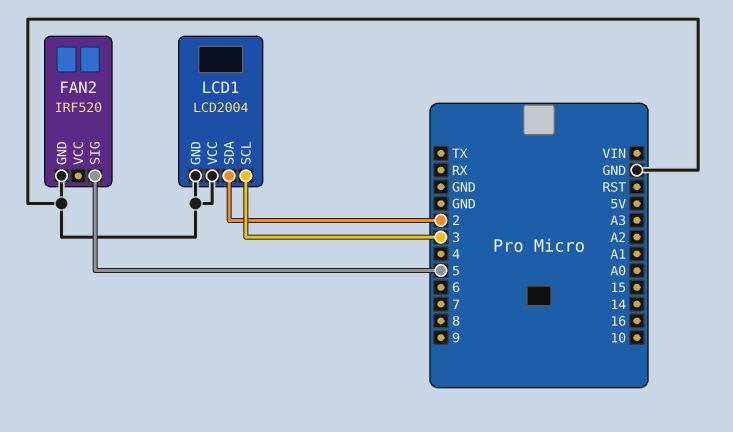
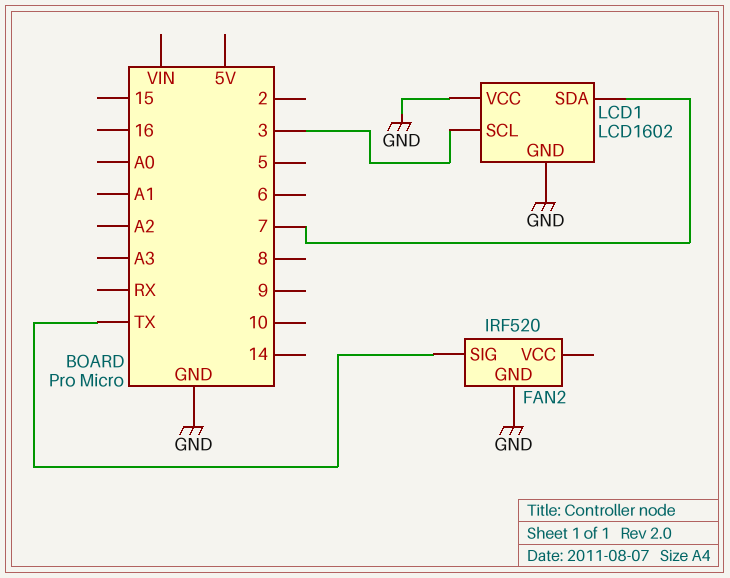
FAN2 pin SIG: 5 -> TX
LCD1: LCD2004 -> LCD1602
LCD1 pin SDA: 2 -> 7

